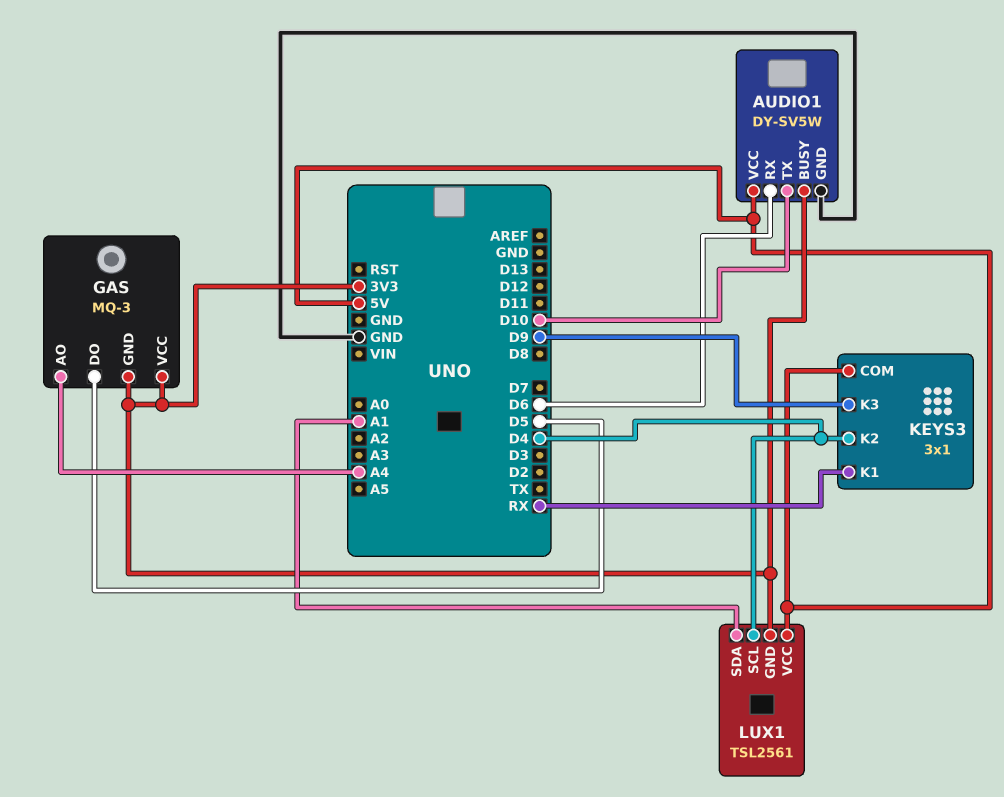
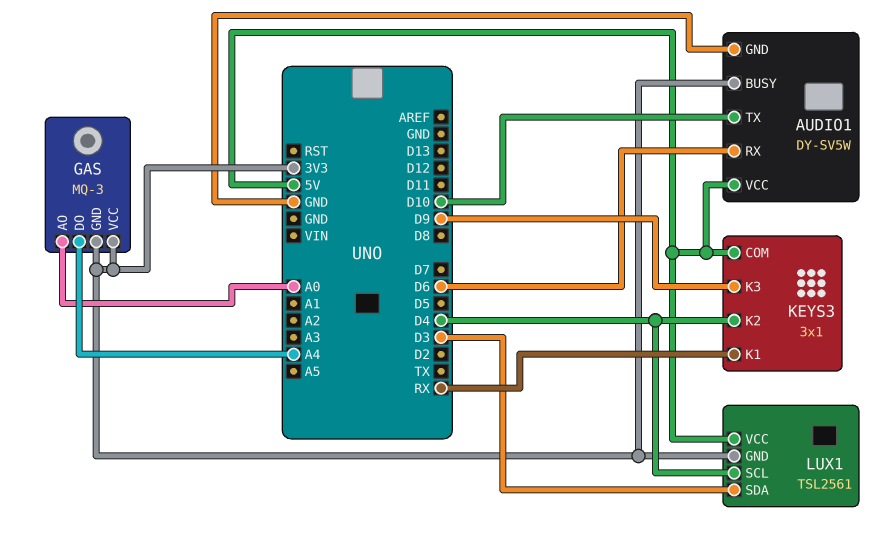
GAS pin AO: A4 -> A0
GAS pin DO: D5 -> A4
LUX1 pin SDA: A1 -> D3

